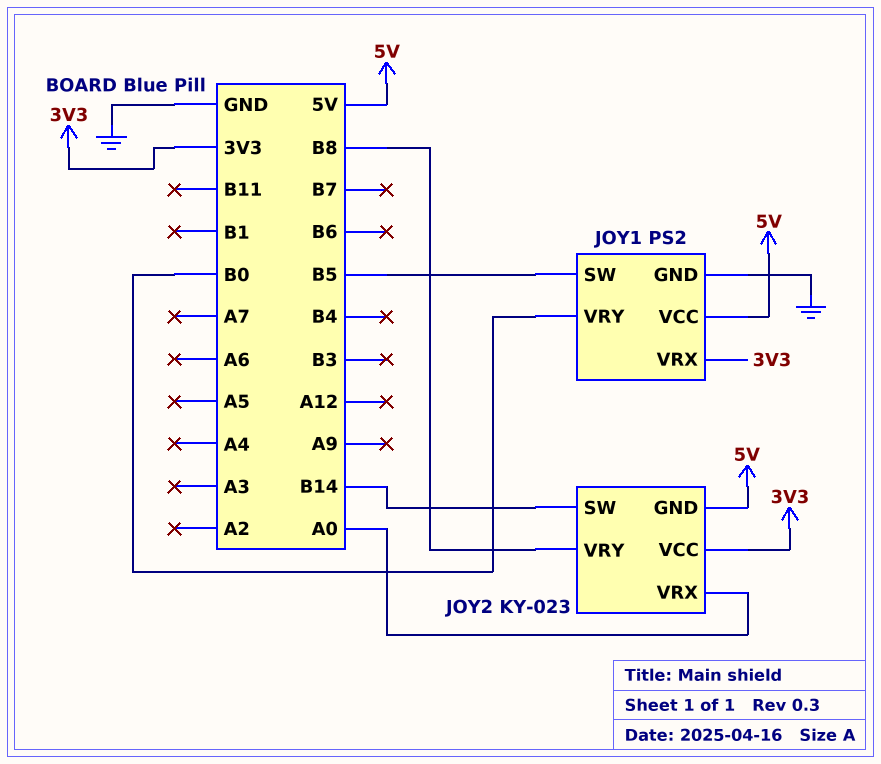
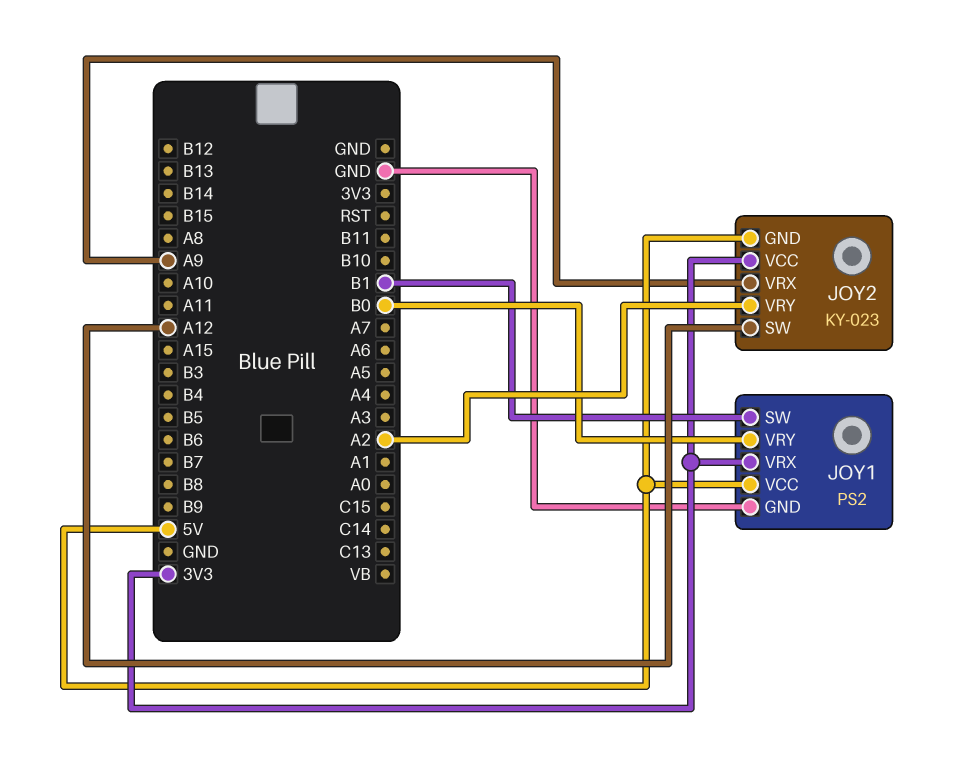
JOY1 pin SW: B5 -> B1
JOY2 pin SW: B14 -> A12
JOY2 pin VRX: A0 -> A9
JOY2 pin VRY: B8 -> A2

